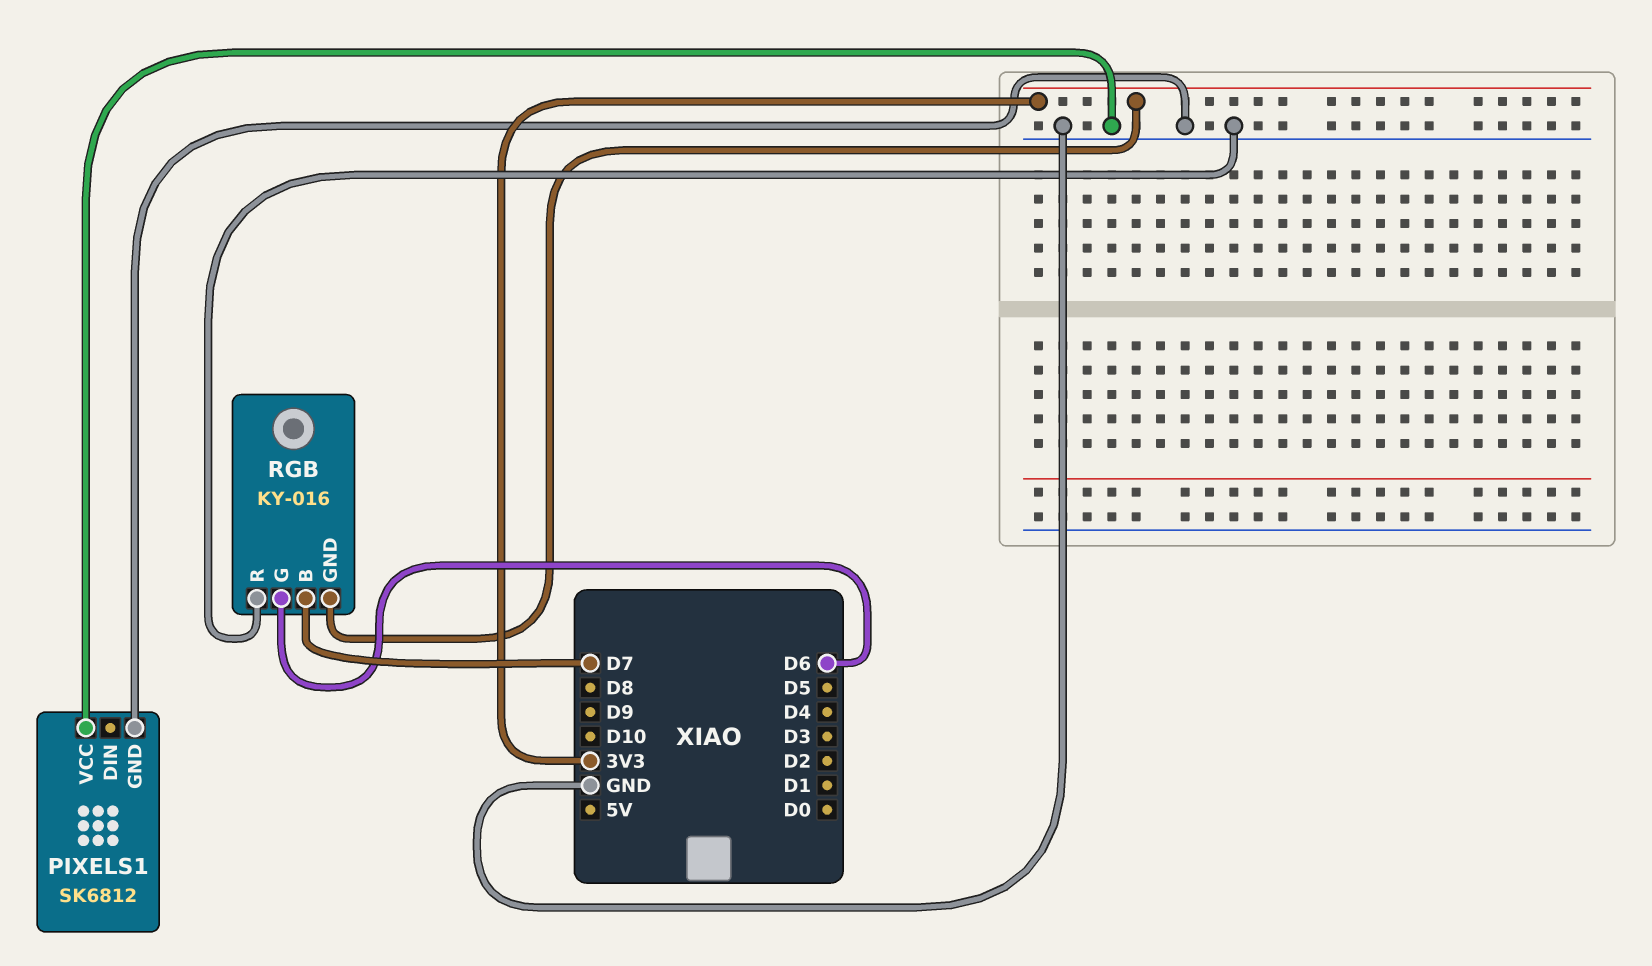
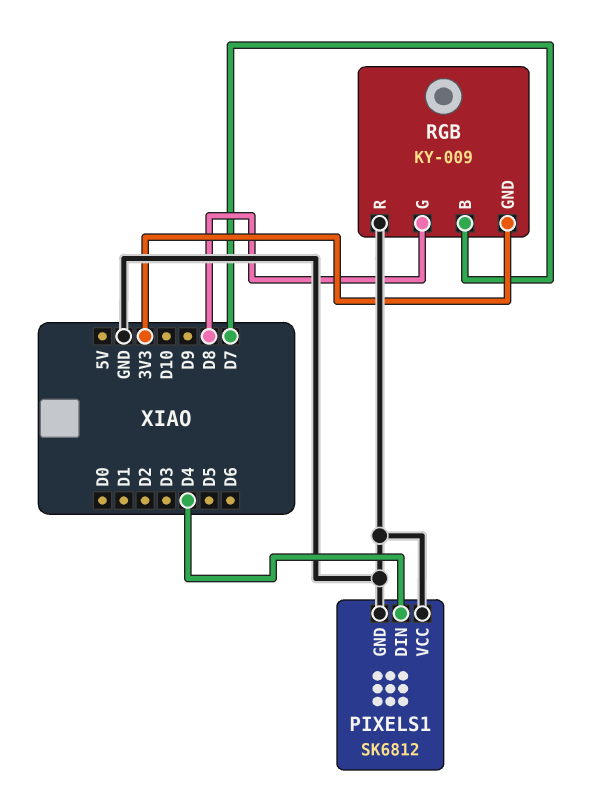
PIXELS1 pin DIN: none -> D4
RGB: KY-016 -> KY-009
RGB pin G: D6 -> D8

